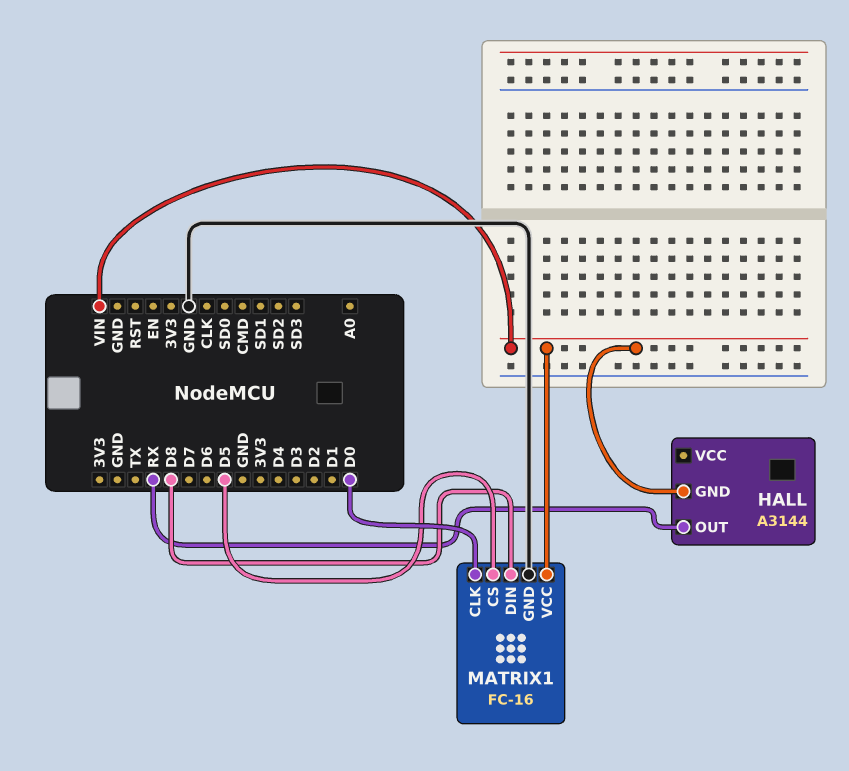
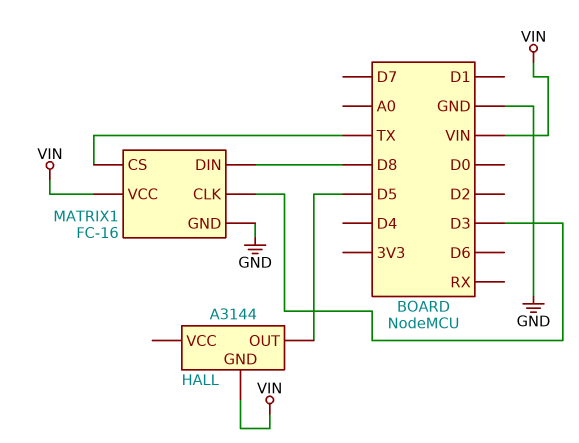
HALL pin OUT: RX -> D5
MATRIX1 pin CLK: D0 -> D3
MATRIX1 pin CS: D5 -> TX

